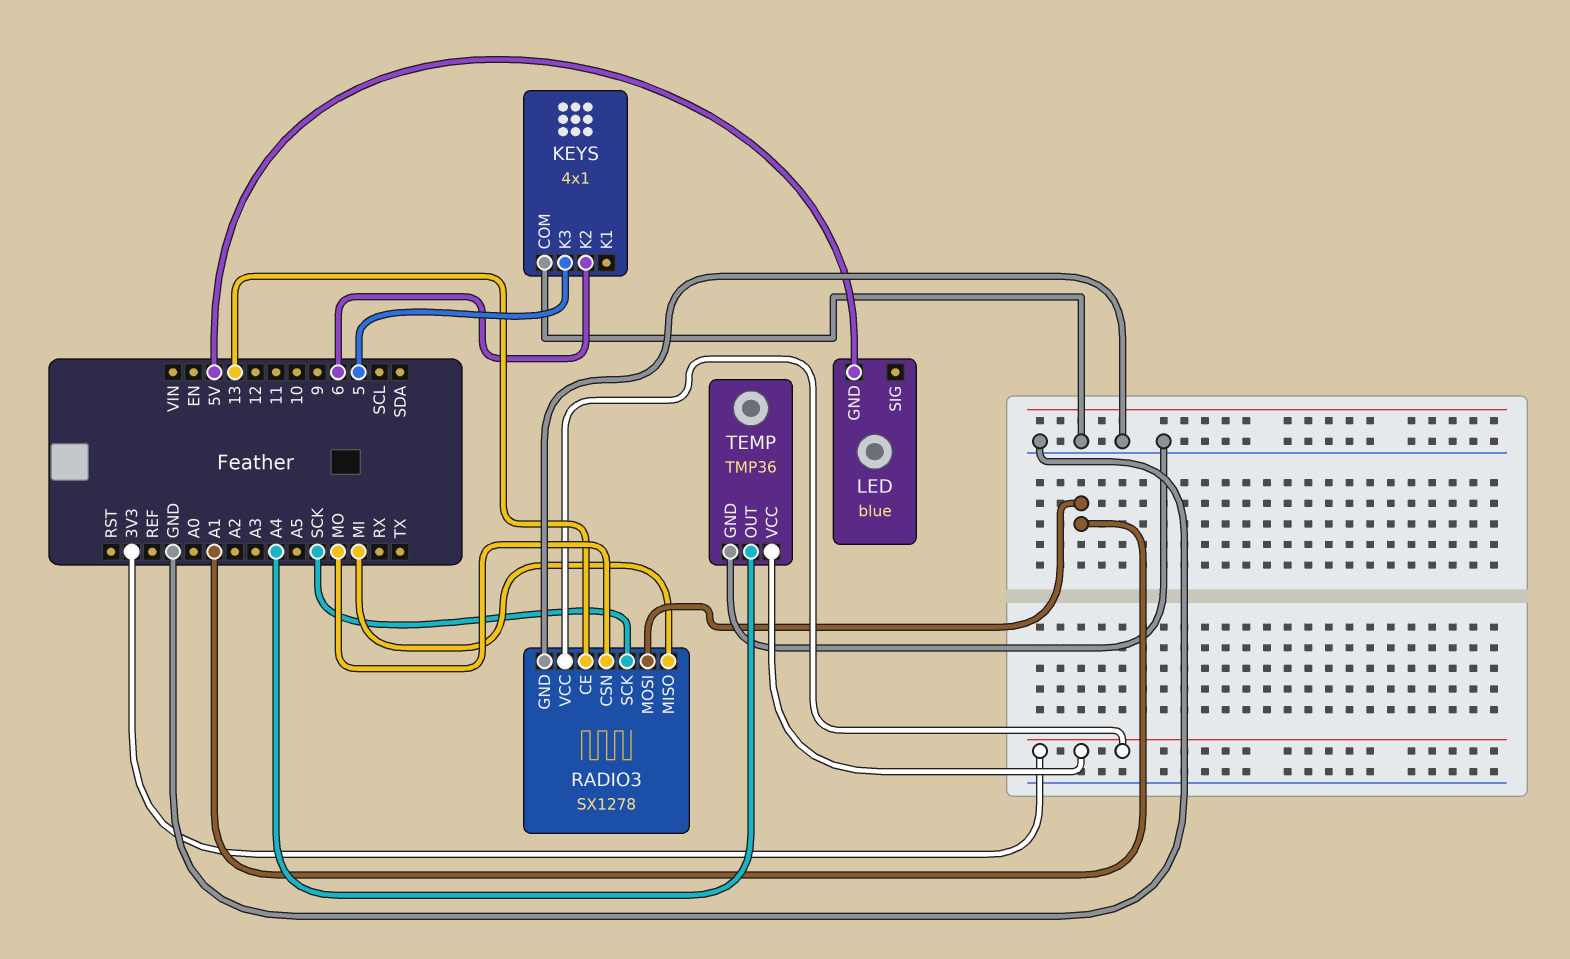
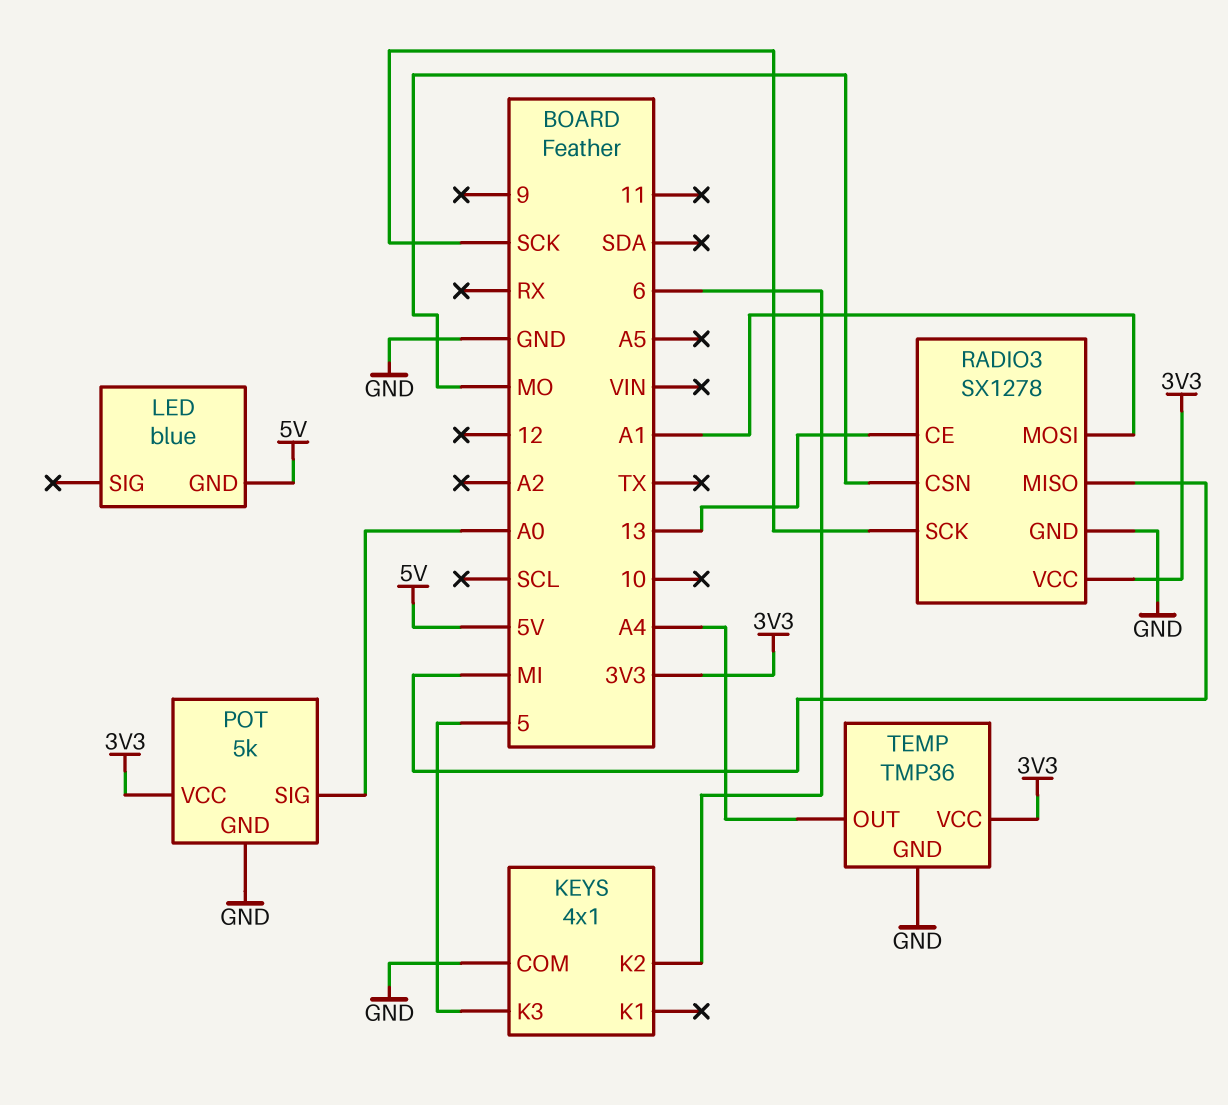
POT: none -> 5k
POT pin GND: none -> GND
POT pin SIG: none -> A0
POT pin VCC: none -> 3V3

